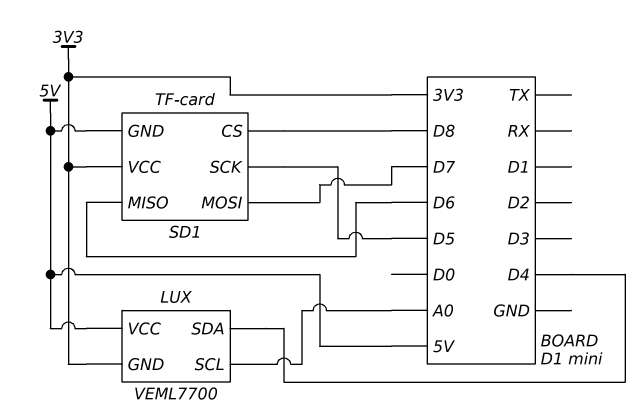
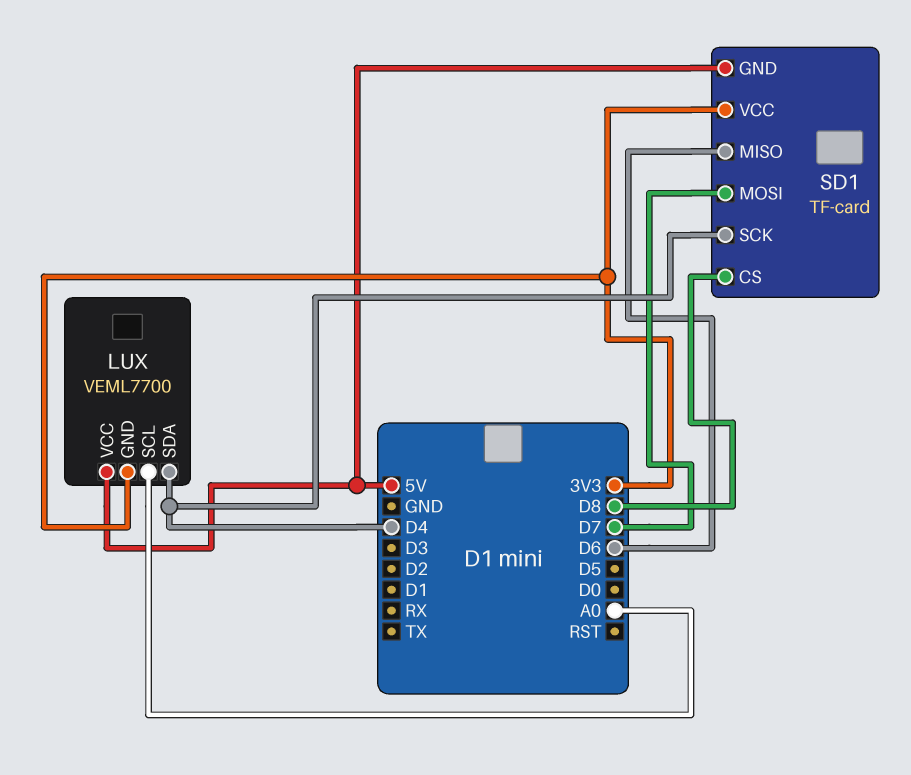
SD1 pin SCK: D5 -> D4

